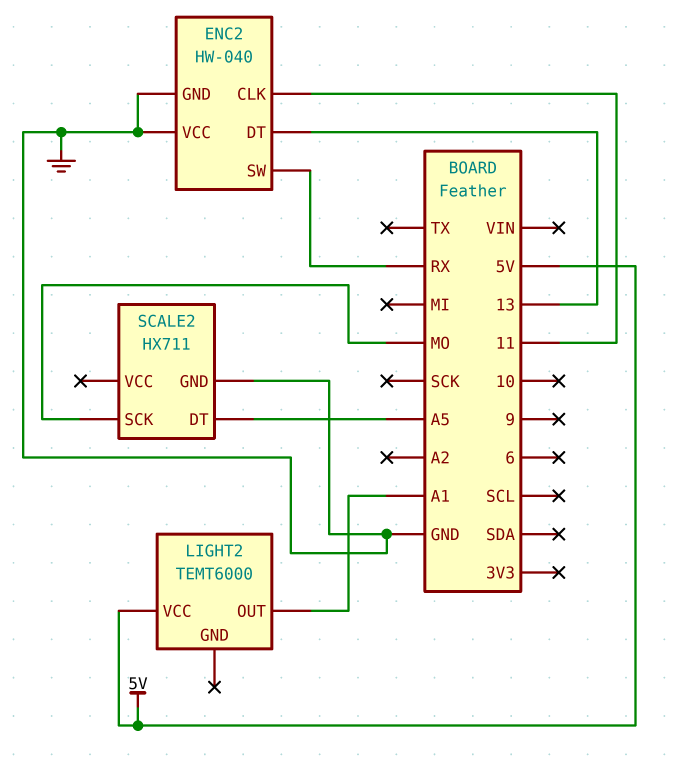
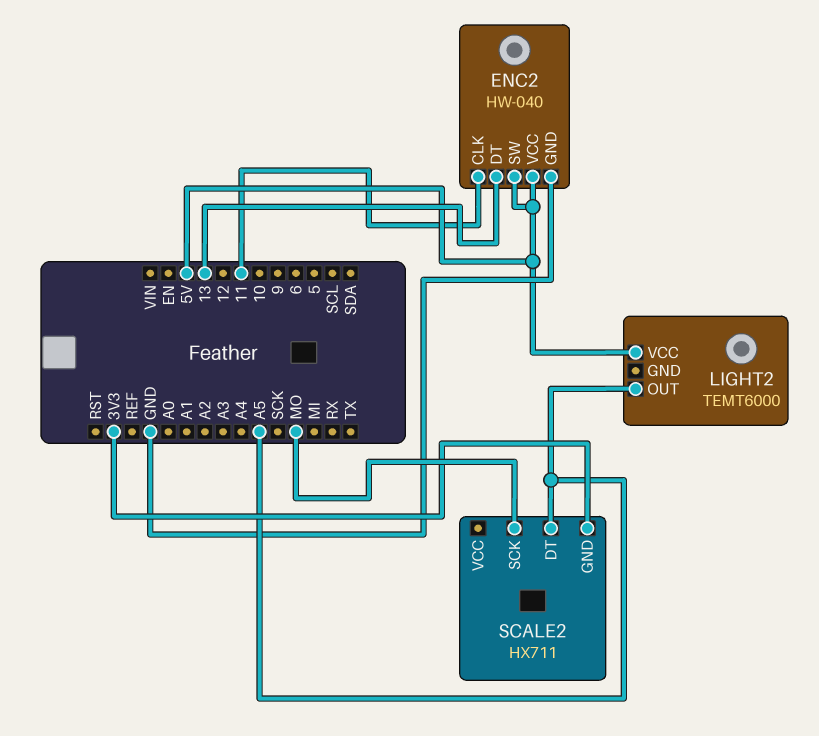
ENC2 pin SW: RX -> 5V
ENC2 pin VCC: GND -> 5V
LIGHT2 pin OUT: A1 -> A5
SCALE2 pin GND: GND -> 3V3

